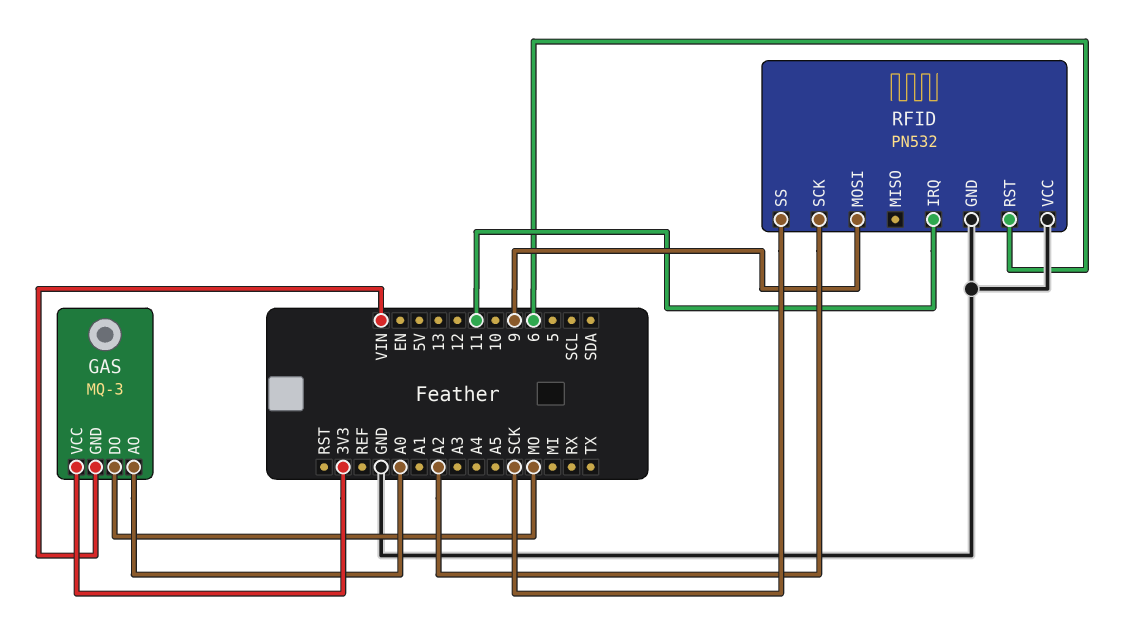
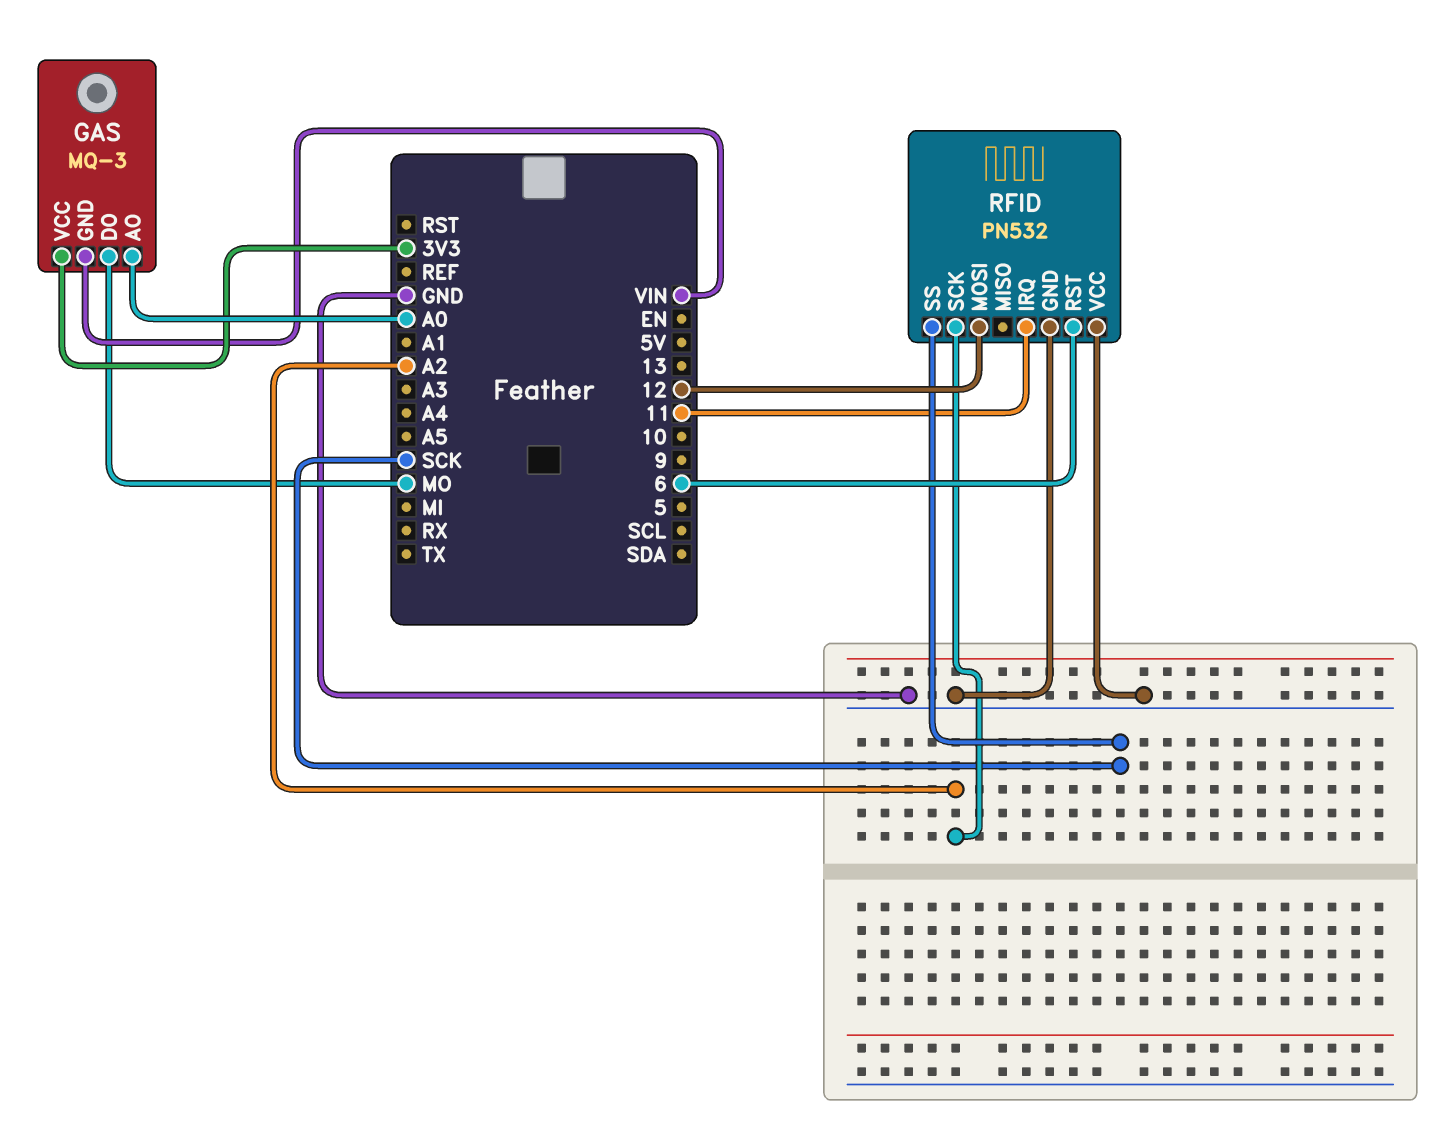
RFID pin MOSI: 9 -> 12

